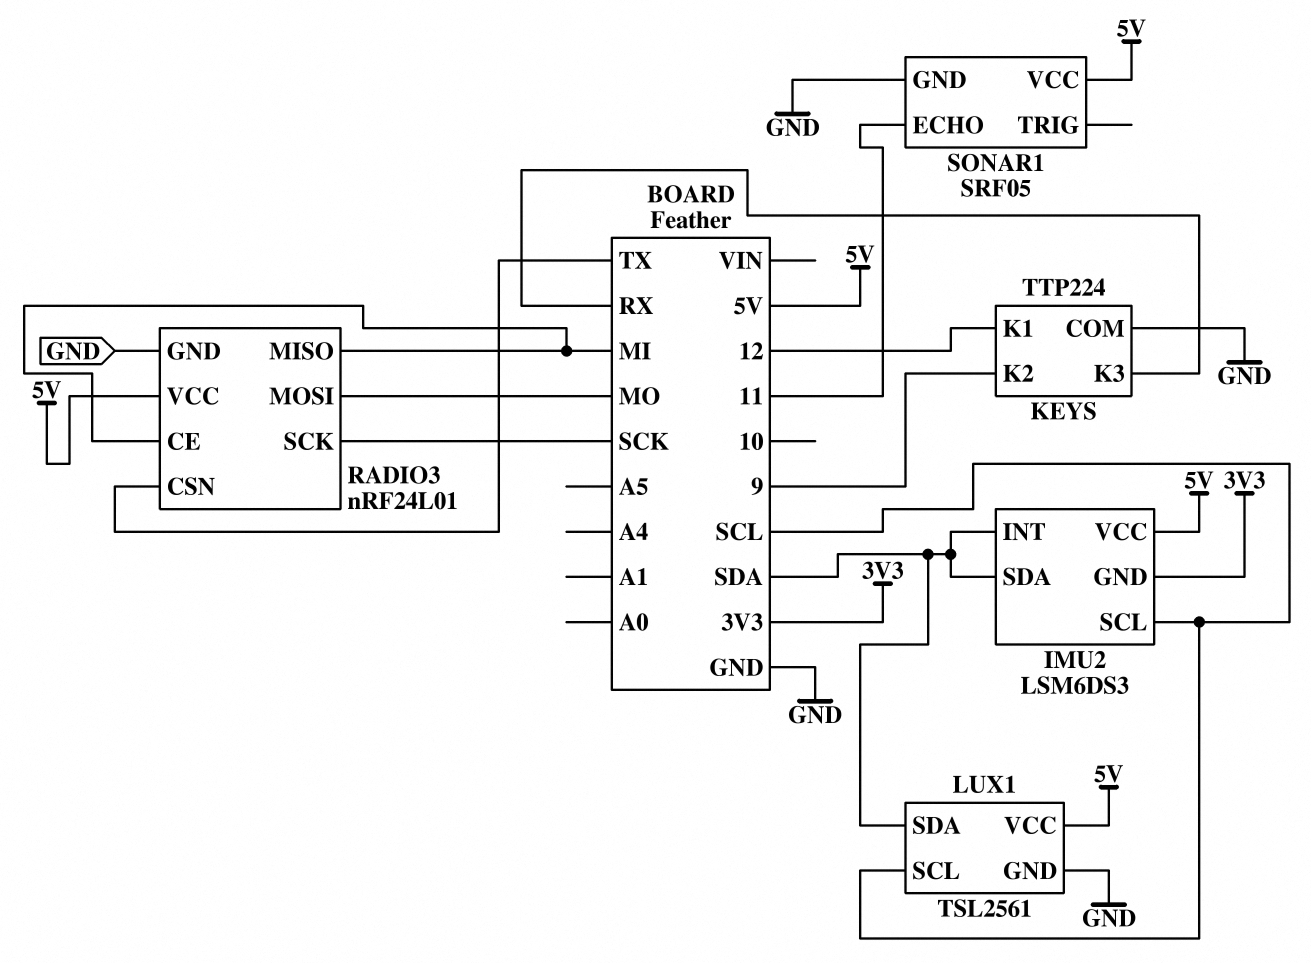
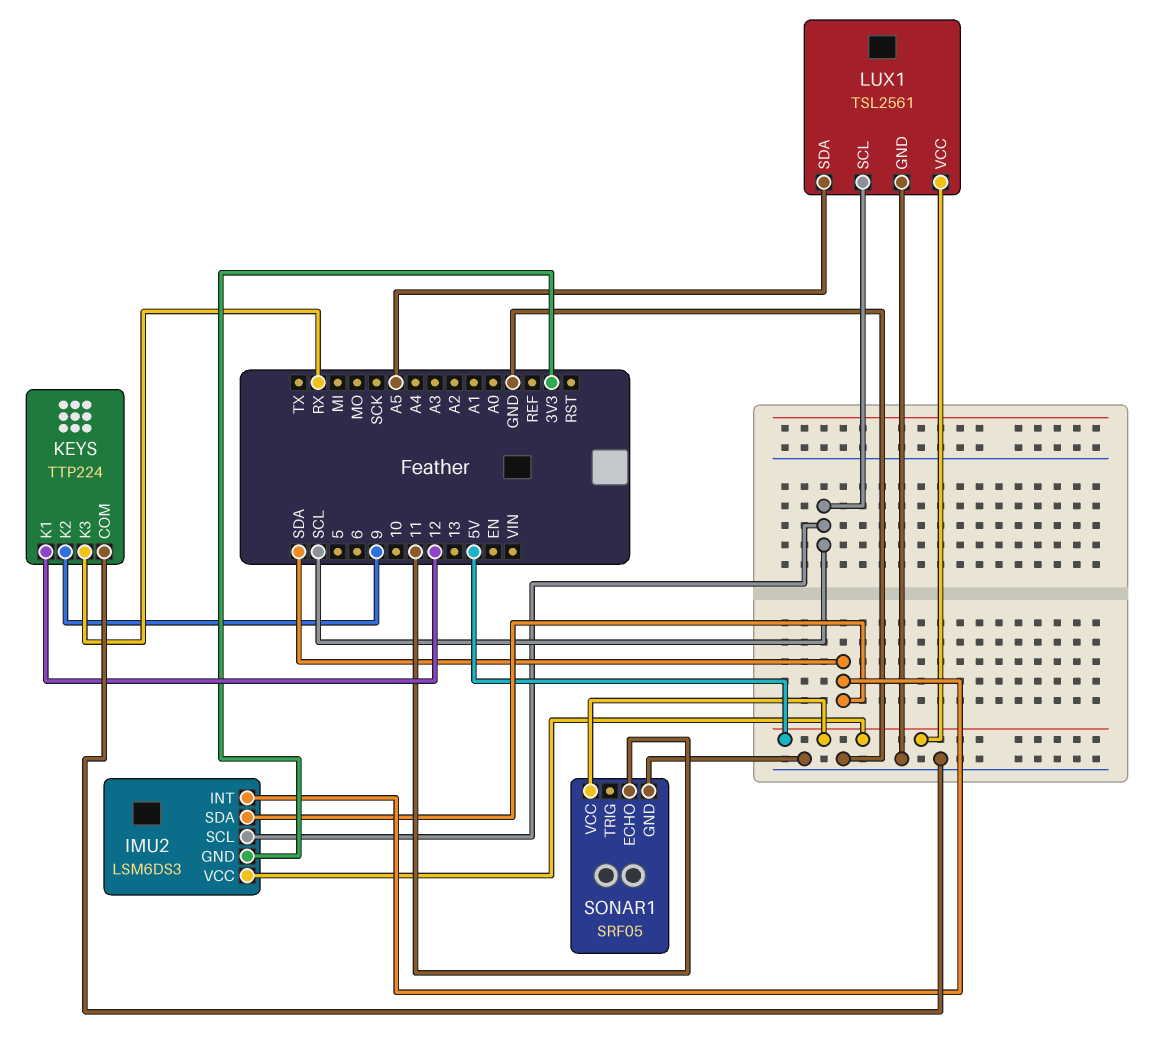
LUX1 pin SDA: SDA -> A5
RADIO3: nRF24L01 -> none
RADIO3 pin CE: MI -> none
RADIO3 pin CSN: TX -> none
RADIO3 pin GND: GND -> none
RADIO3 pin MISO: MI -> none
RADIO3 pin MOSI: MO -> none
RADIO3 pin SCK: SCK -> none
RADIO3 pin VCC: 5V -> none

